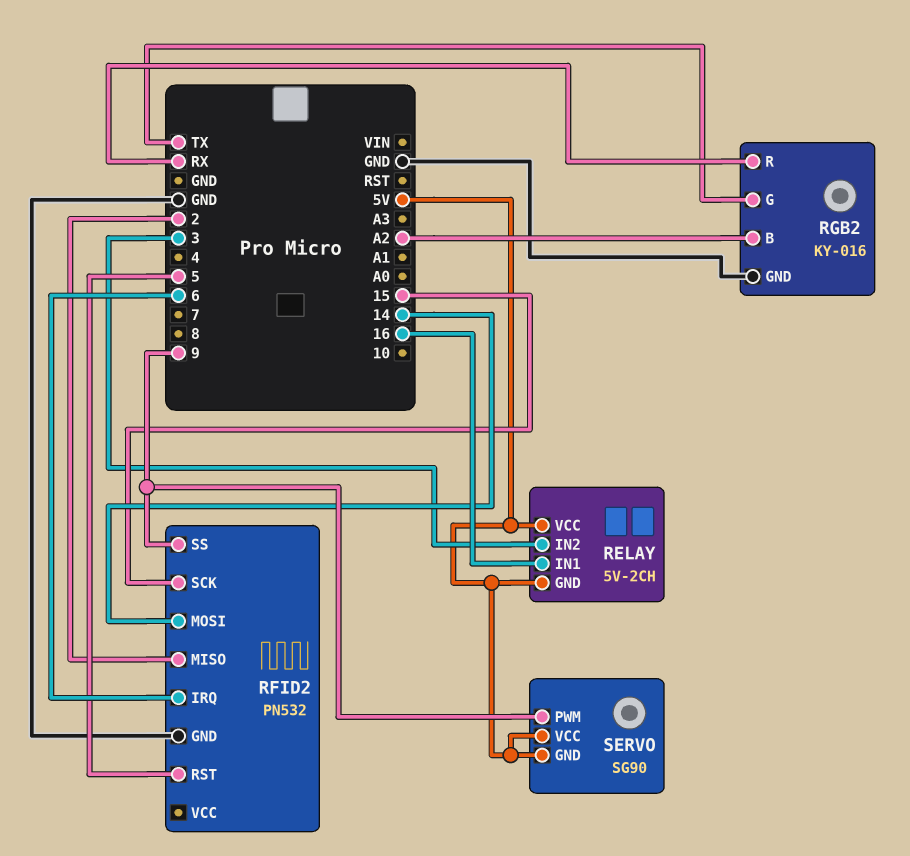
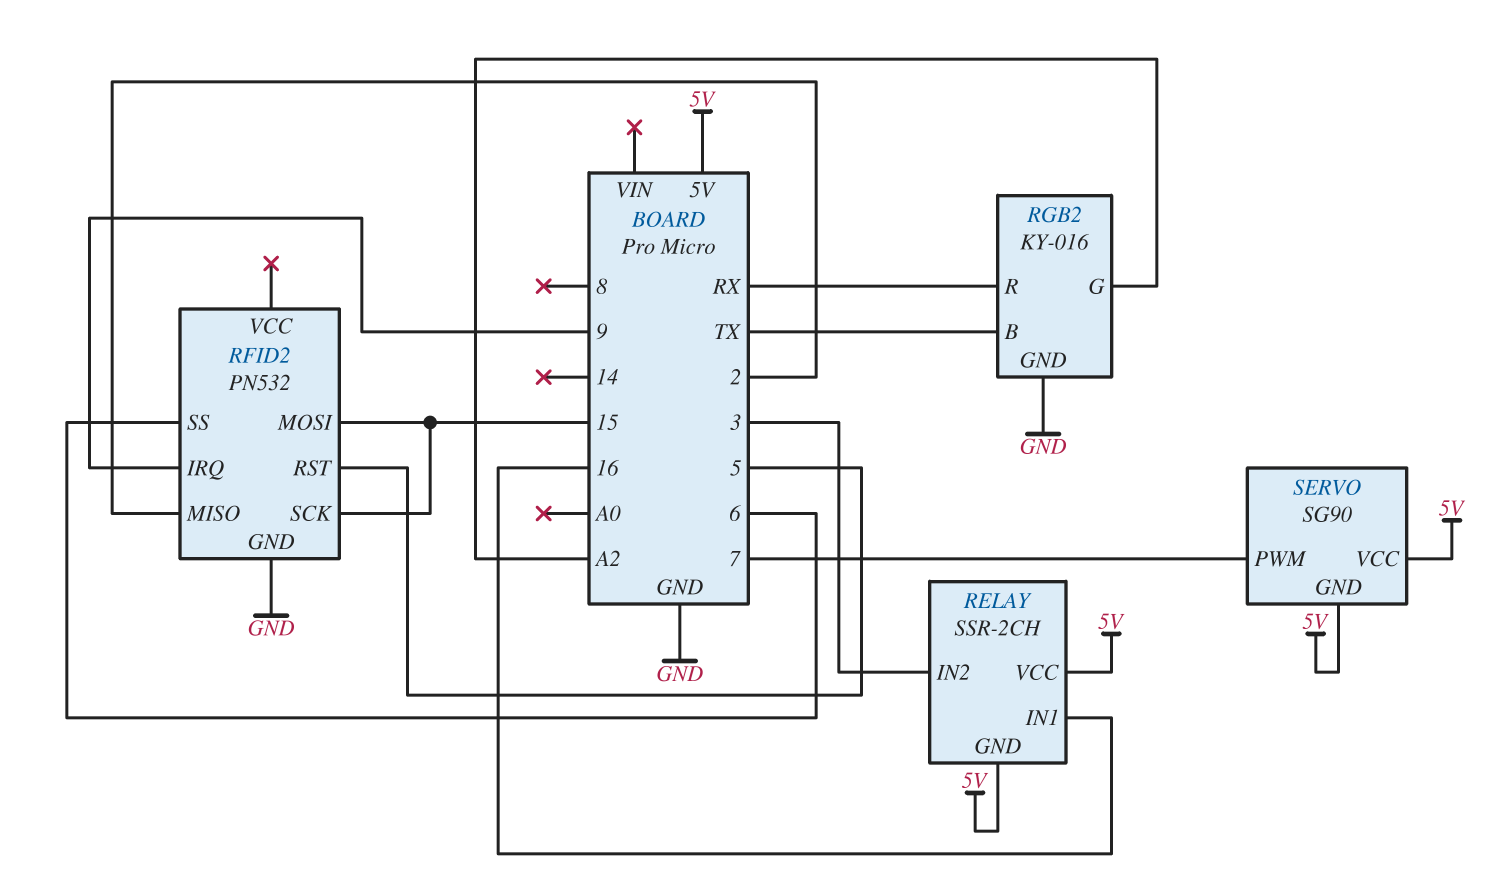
RELAY: 5V-2CH -> SSR-2CH
RFID2 pin IRQ: 6 -> 9
RFID2 pin MOSI: 14 -> 15
RFID2 pin SS: 9 -> 6
RGB2 pin B: A2 -> TX
RGB2 pin G: TX -> A2
SERVO pin PWM: 9 -> 7

